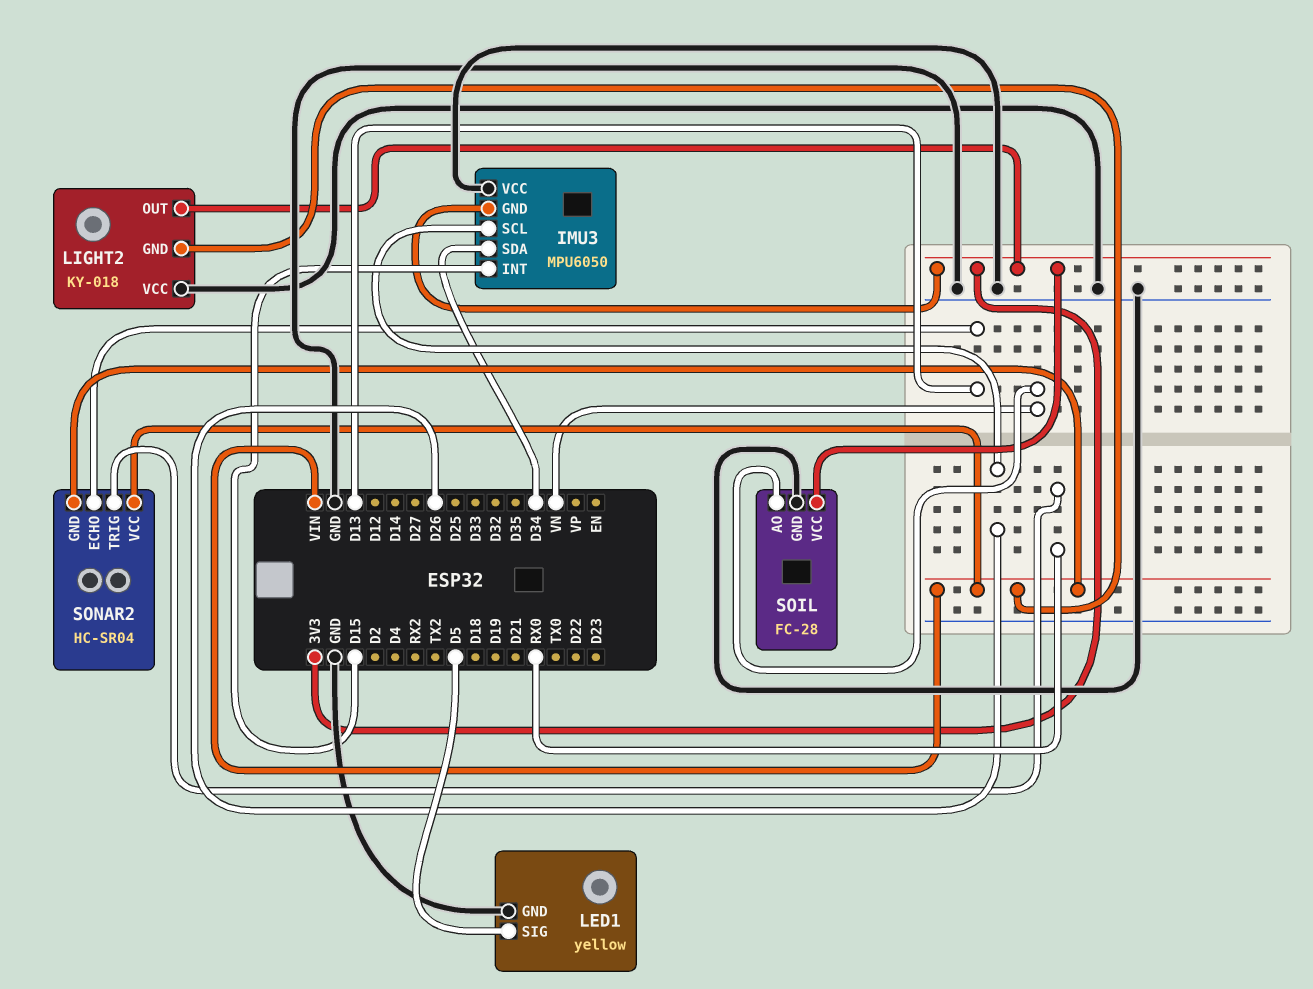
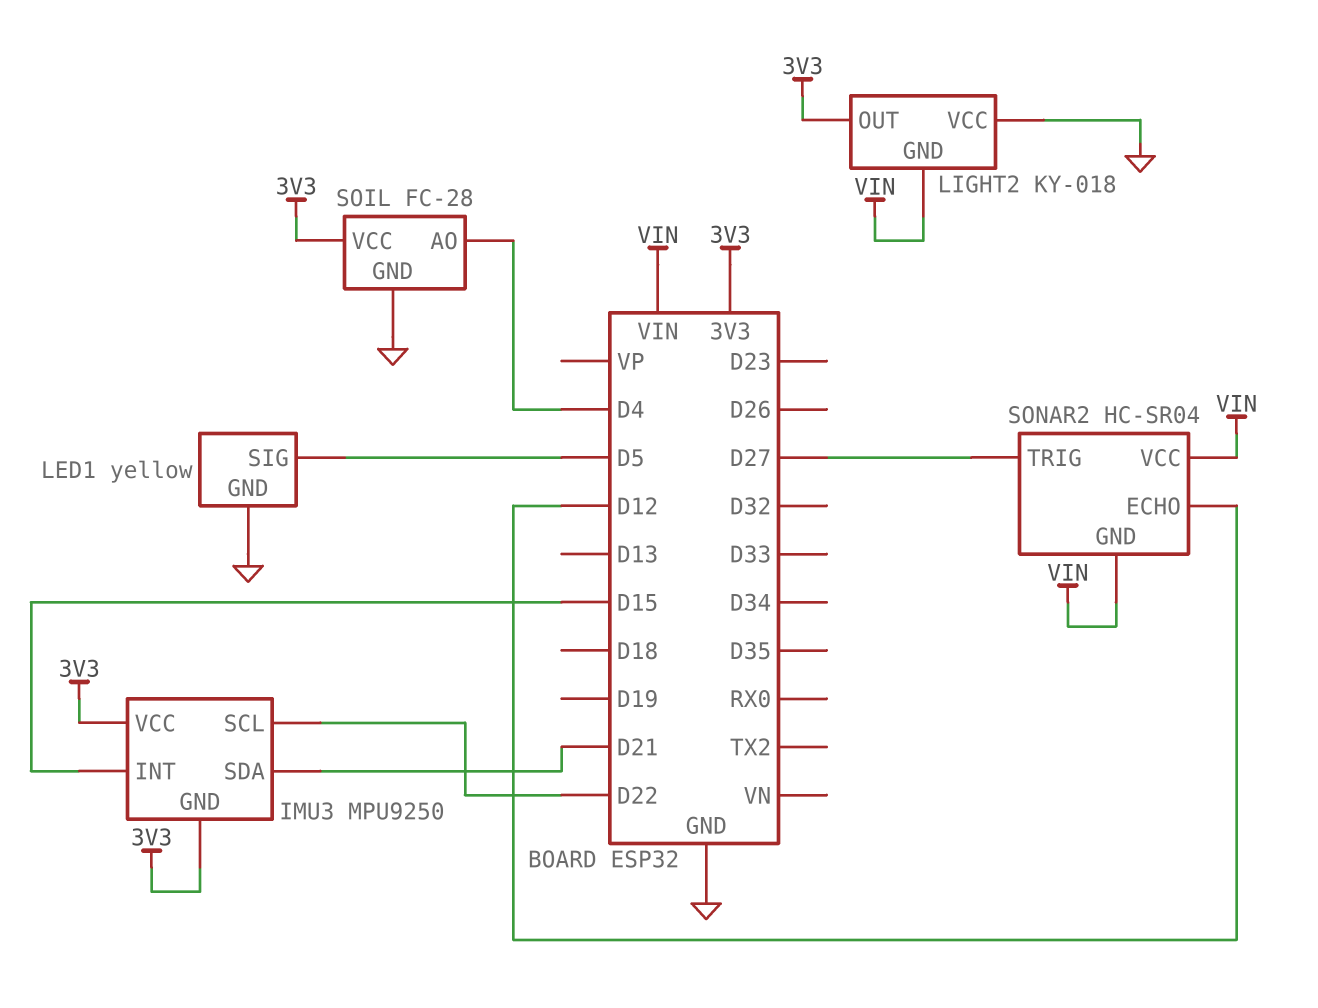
IMU3: MPU6050 -> MPU9250
IMU3 pin SCL: D26 -> D22
IMU3 pin SDA: D34 -> D21
IMU3 pin VCC: GND -> 3V3
SOIL pin AO: VN -> D4
SONAR2 pin ECHO: D13 -> D12
SONAR2 pin TRIG: RX0 -> D27

